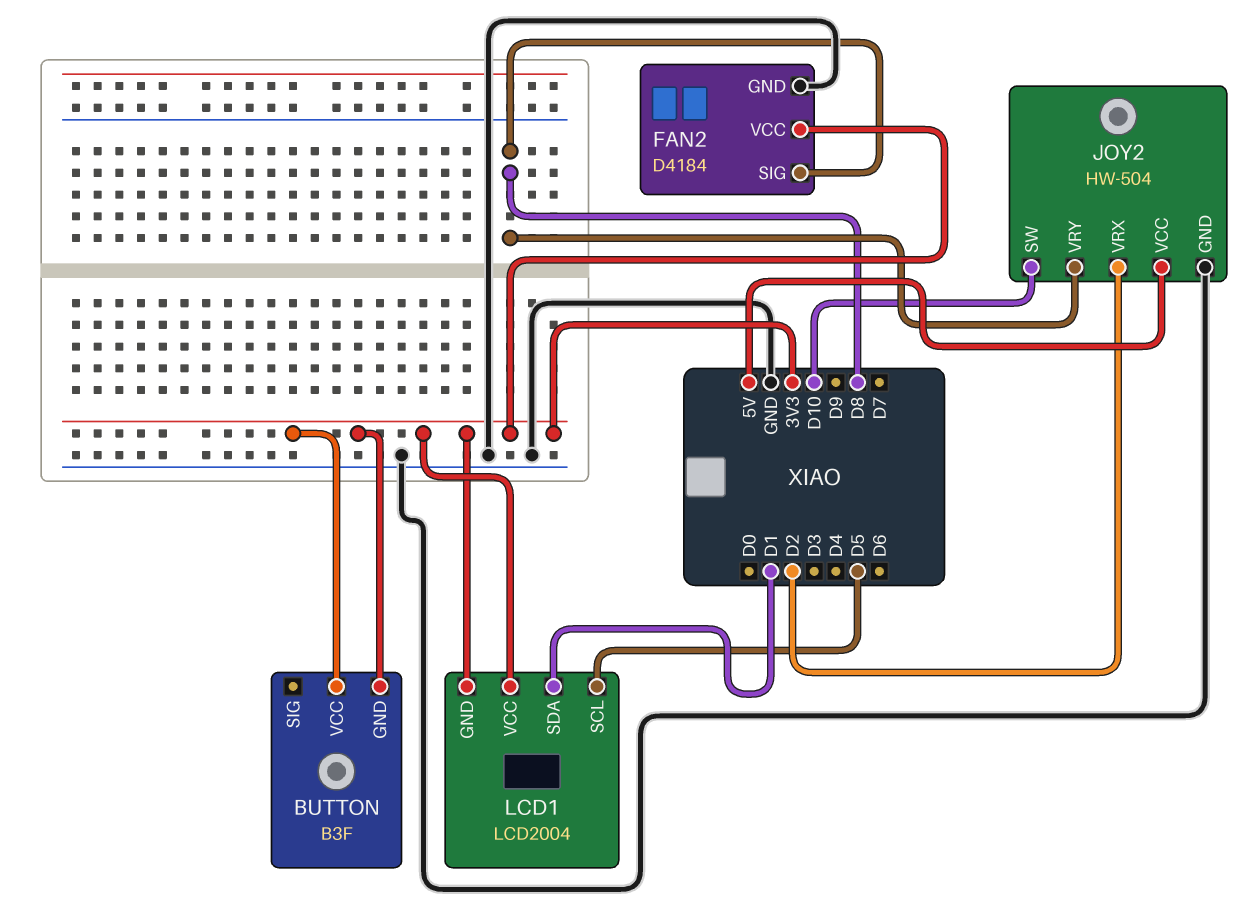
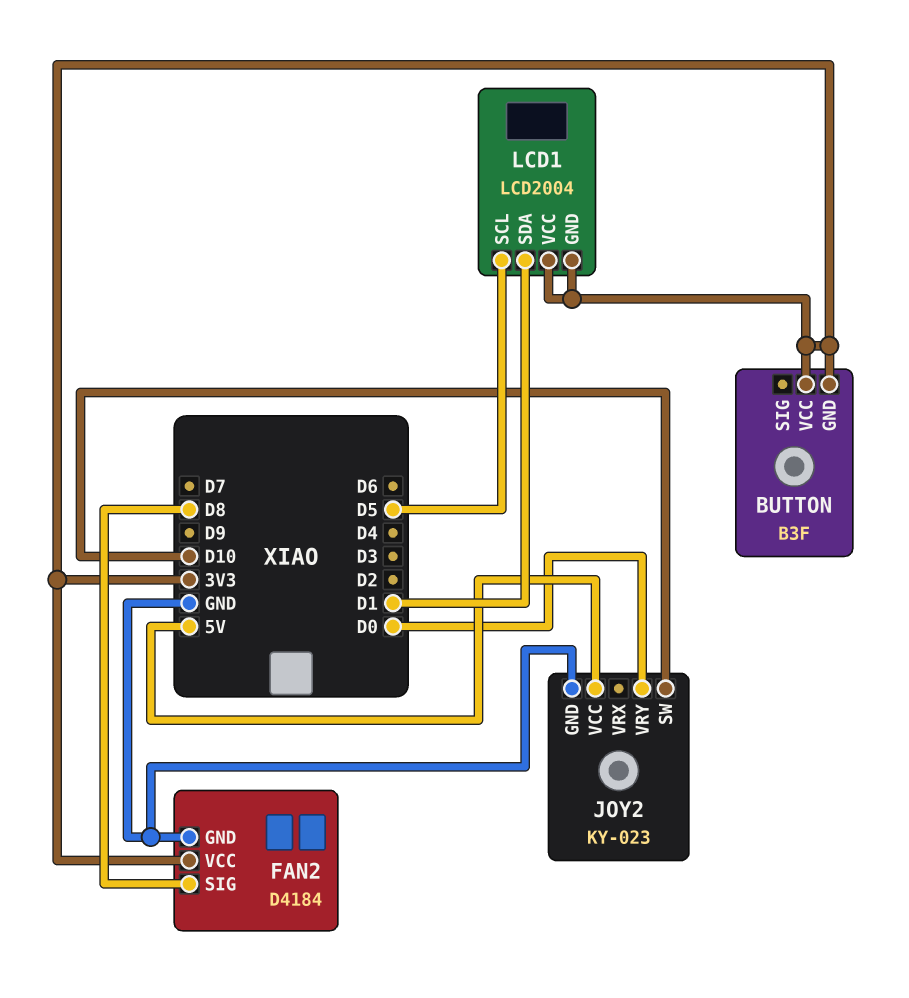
JOY2: HW-504 -> KY-023
JOY2 pin VRX: D2 -> none
JOY2 pin VRY: D8 -> D0

